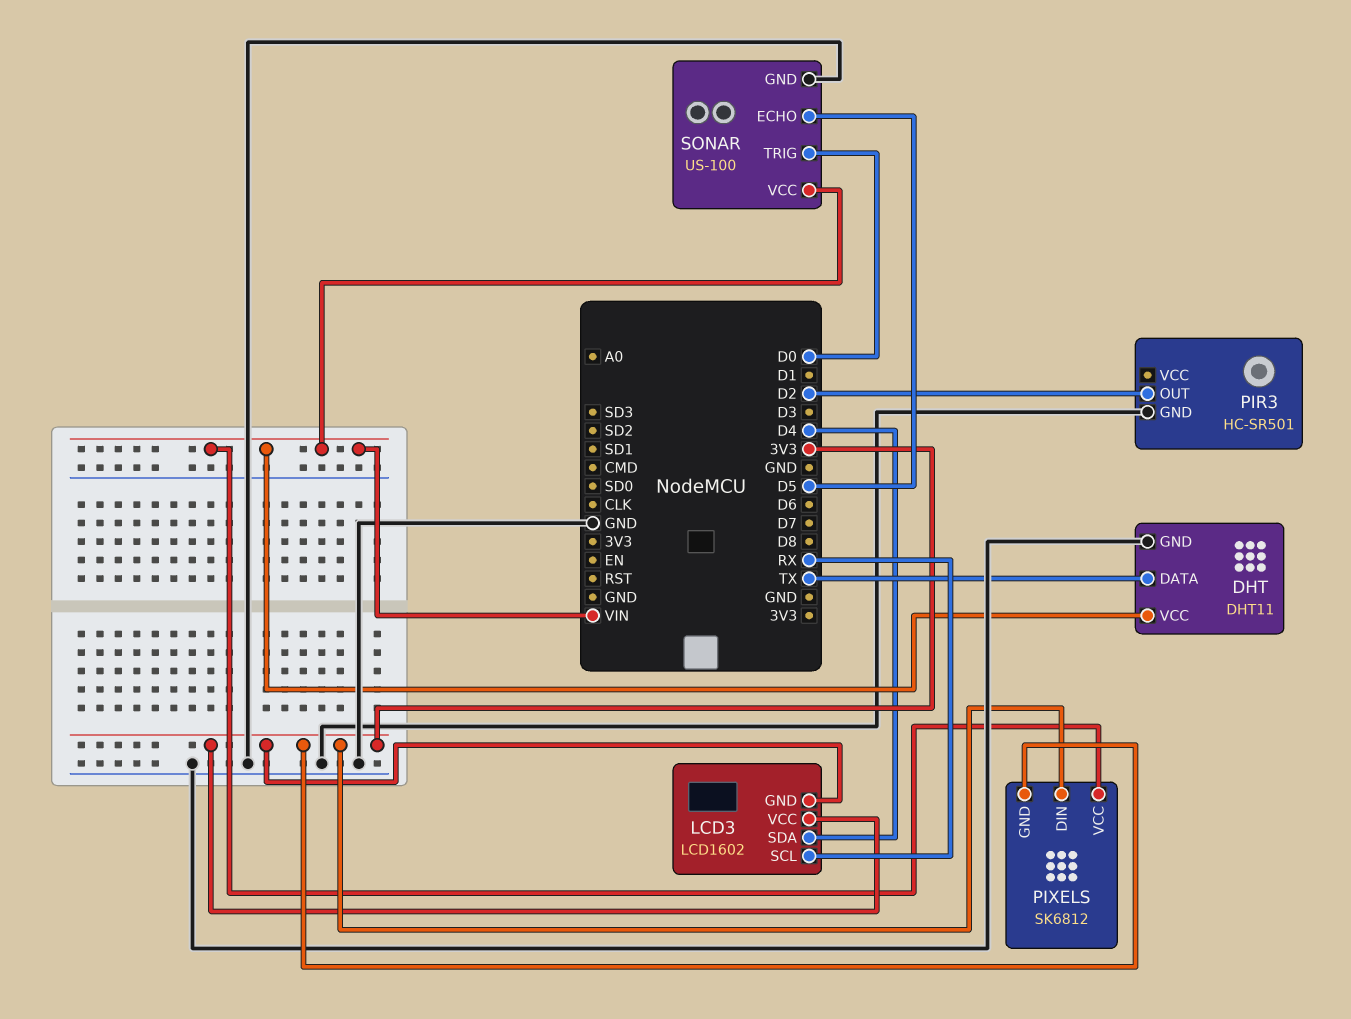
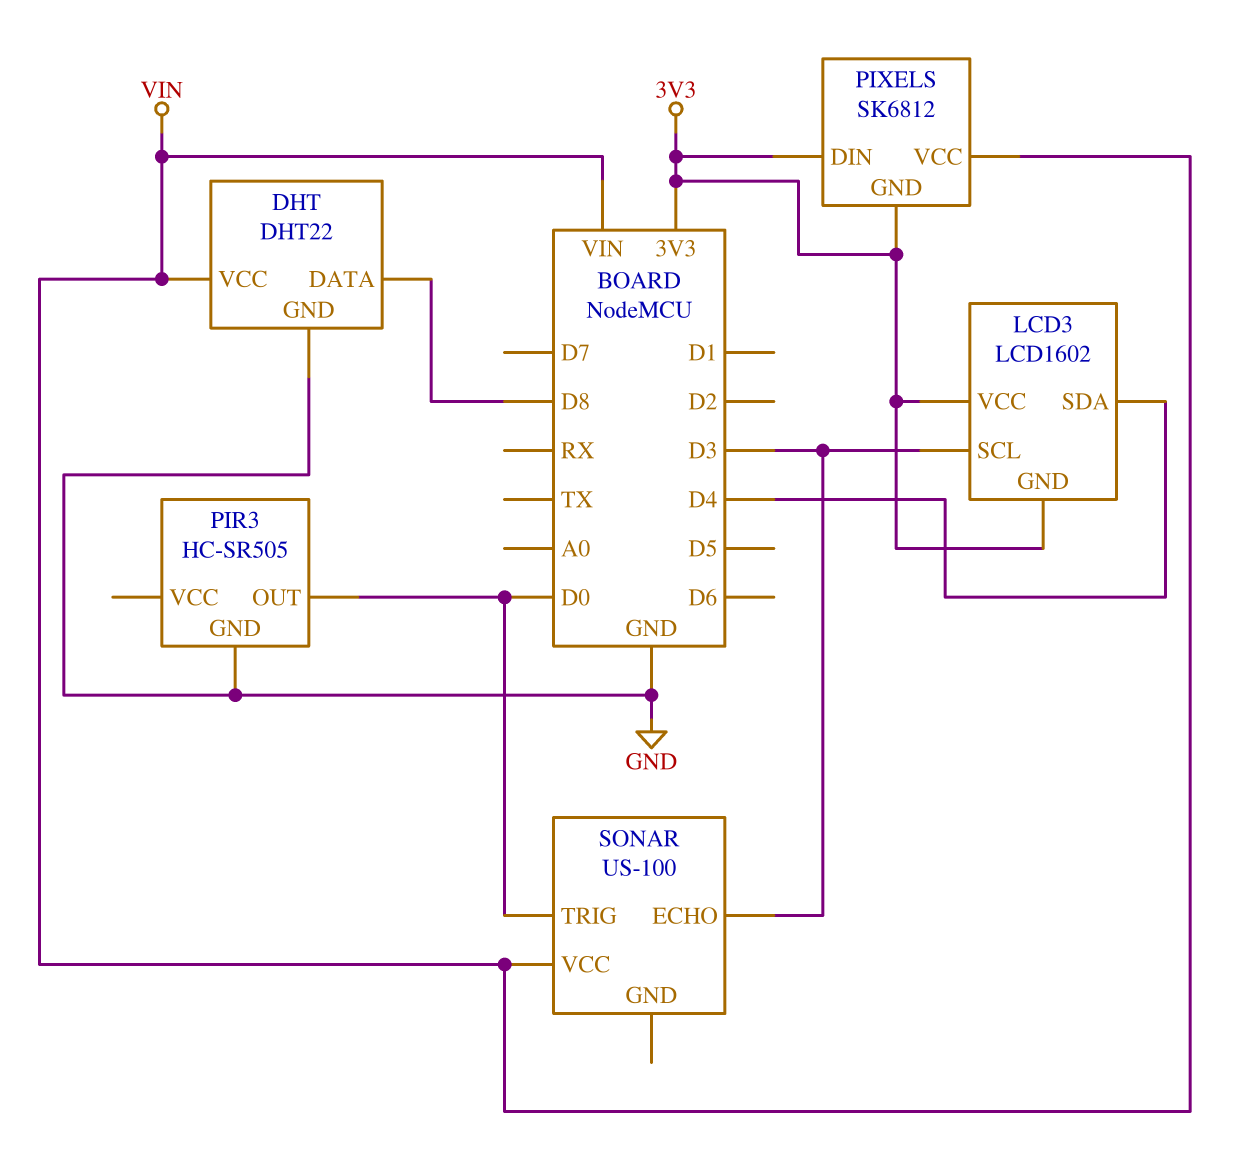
DHT: DHT11 -> DHT22
DHT pin DATA: TX -> D8
LCD3 pin SCL: RX -> D3
PIR3: HC-SR501 -> HC-SR505
PIR3 pin OUT: D2 -> D0
SONAR pin ECHO: D5 -> D3
SONAR pin GND: GND -> none

